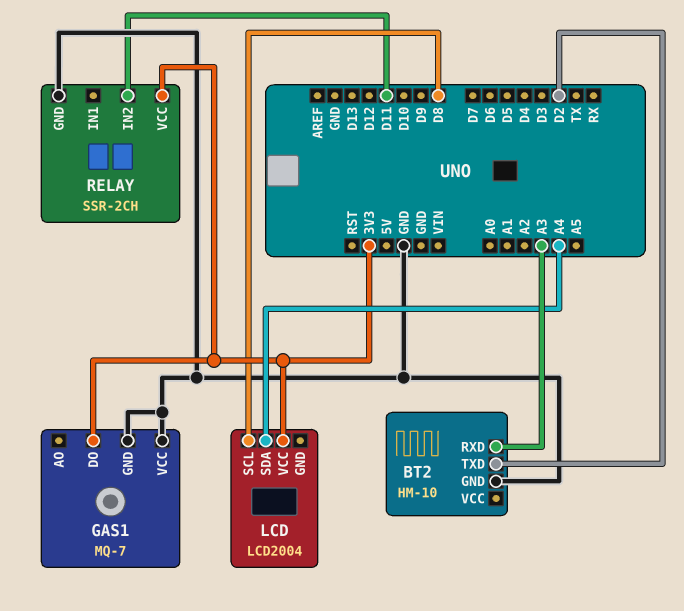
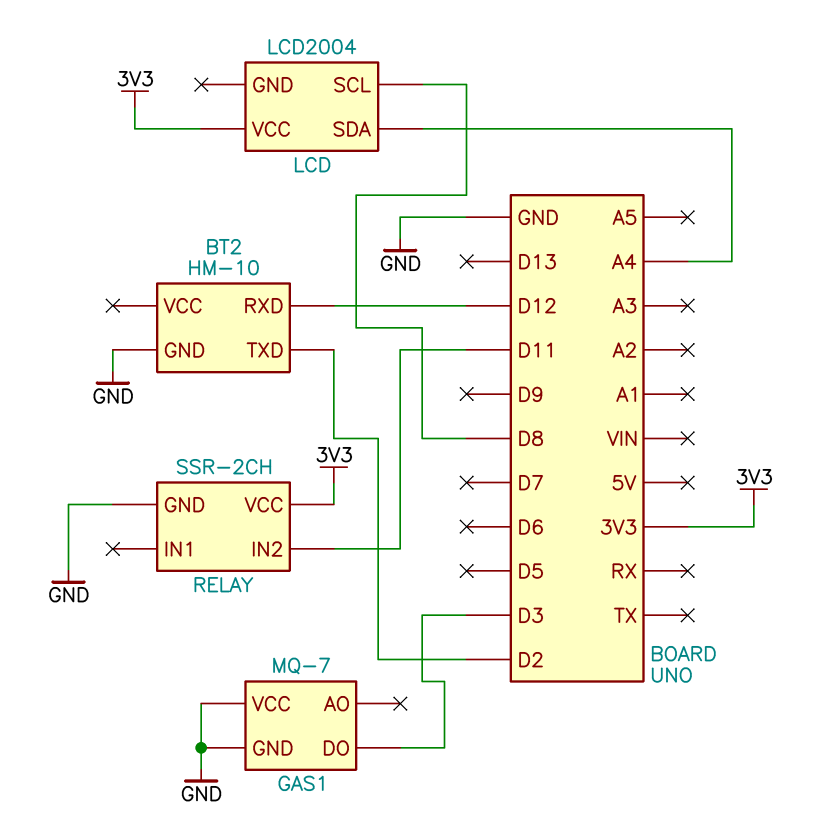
BT2 pin RXD: A3 -> D12
GAS1 pin DO: 3V3 -> D3

